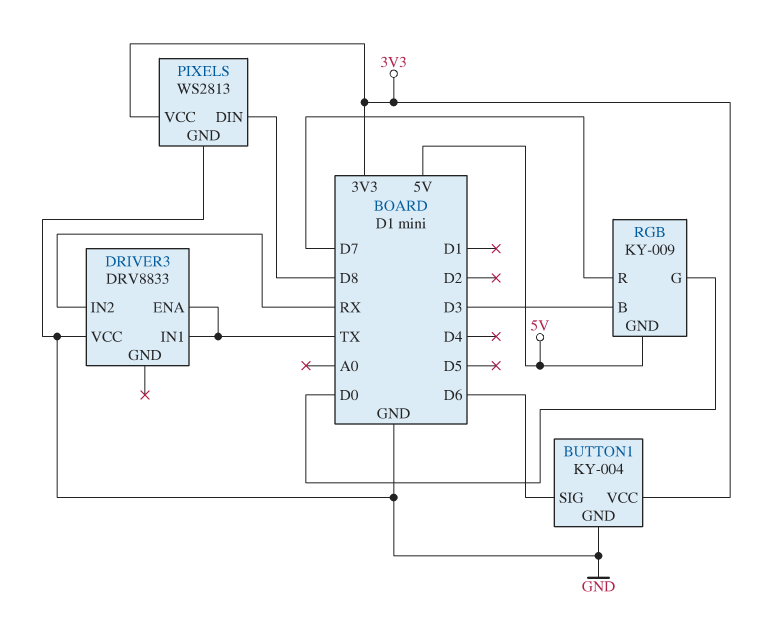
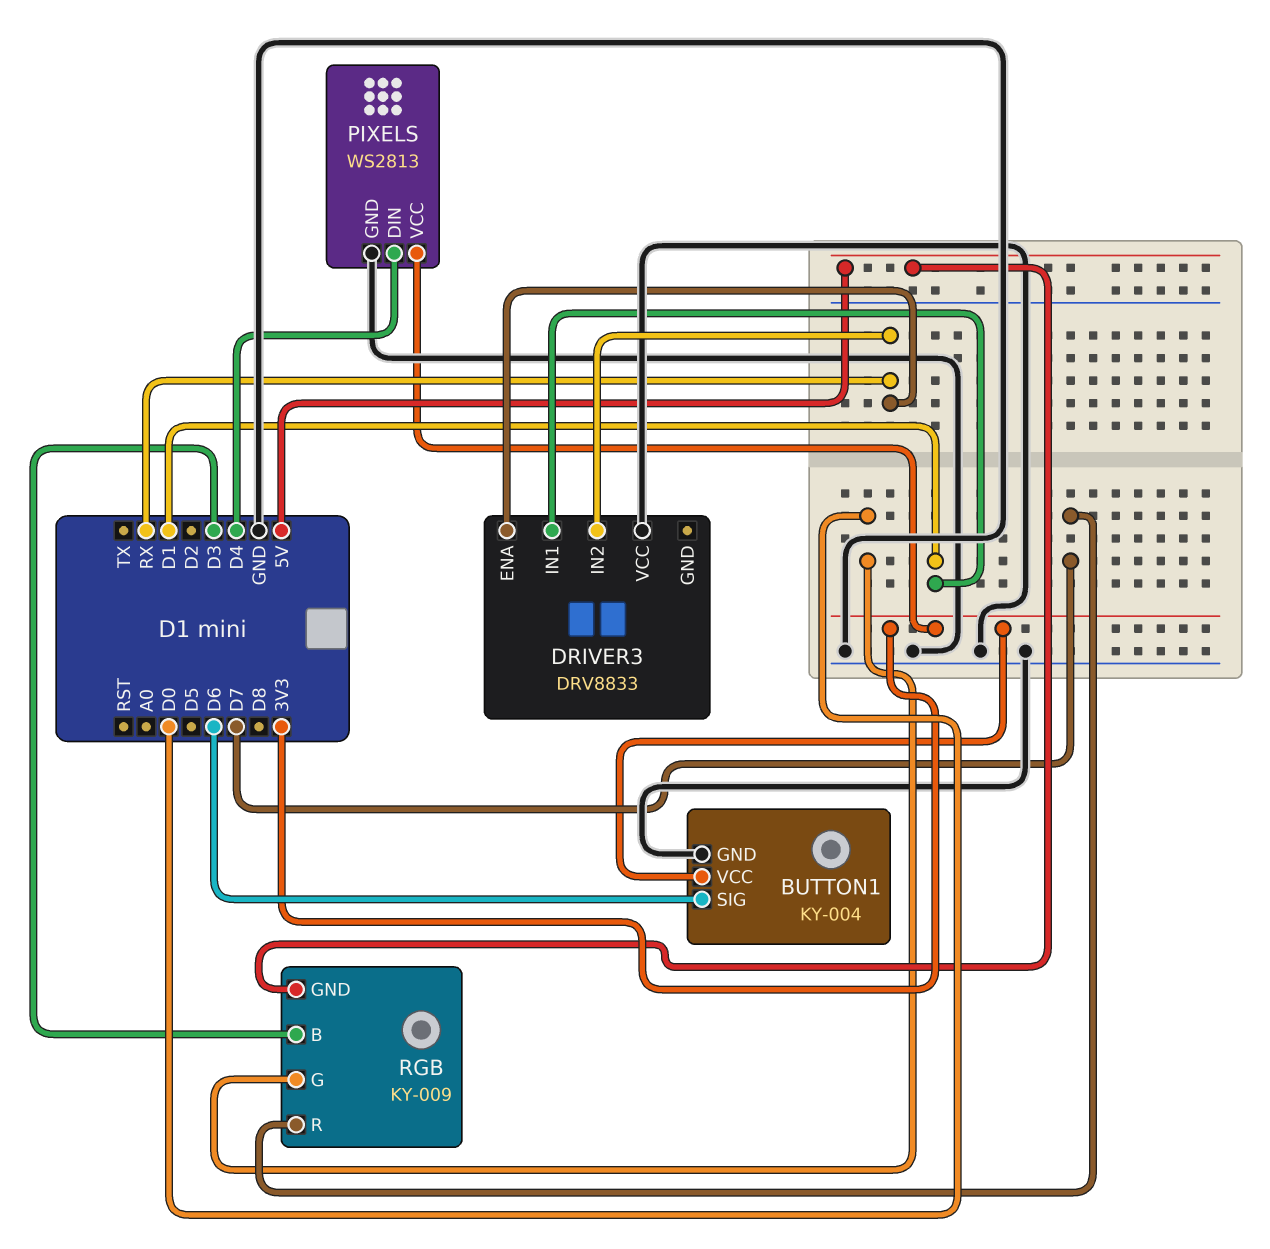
DRIVER3 pin ENA: TX -> RX
DRIVER3 pin IN1: TX -> D1
PIXELS pin DIN: D8 -> D4

